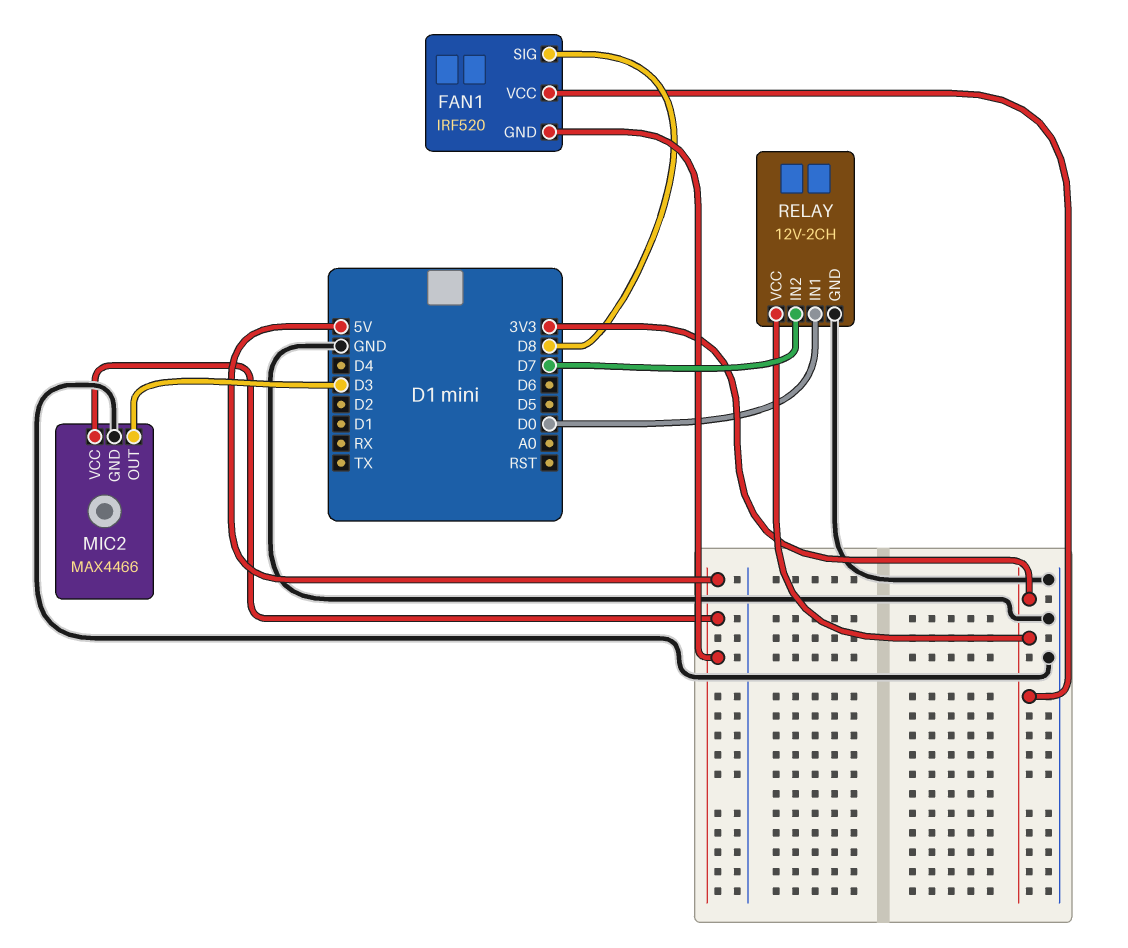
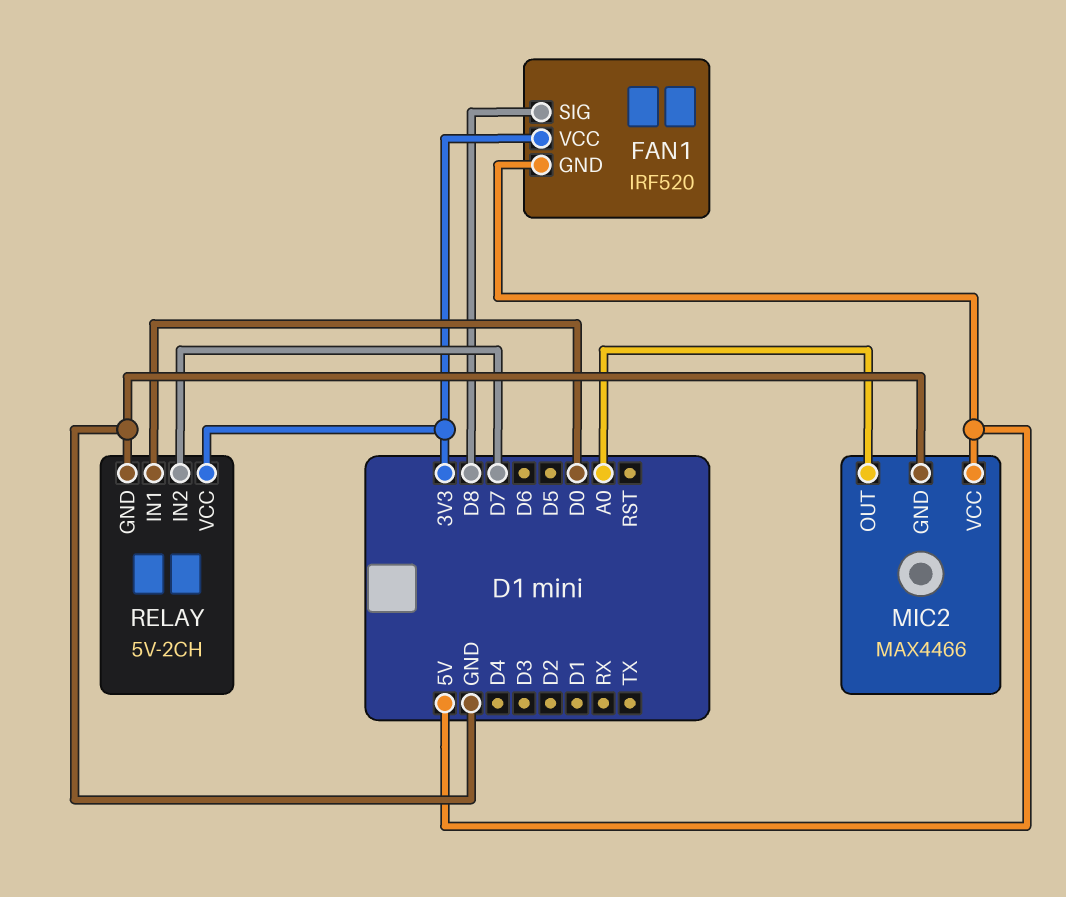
MIC2 pin OUT: D3 -> A0
RELAY: 12V-2CH -> 5V-2CH

